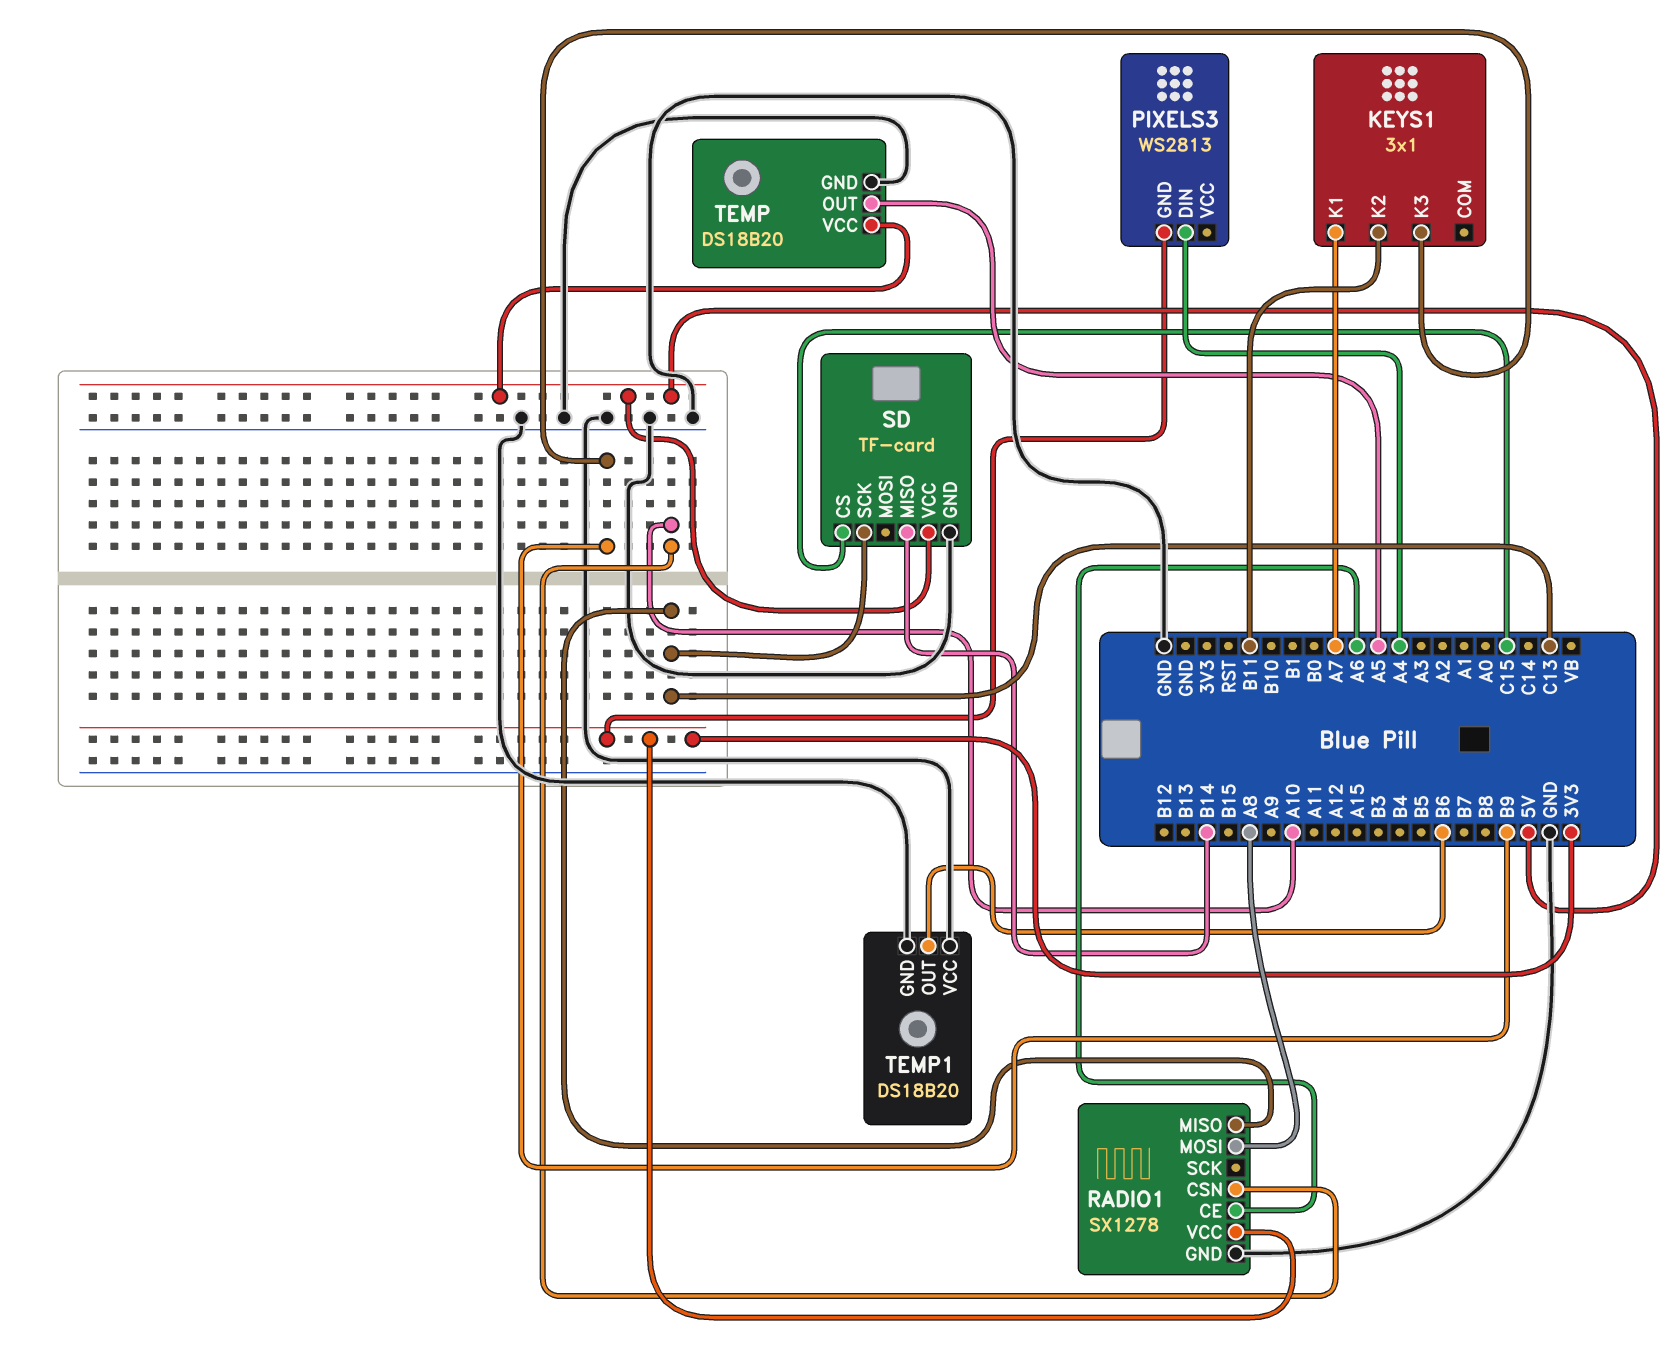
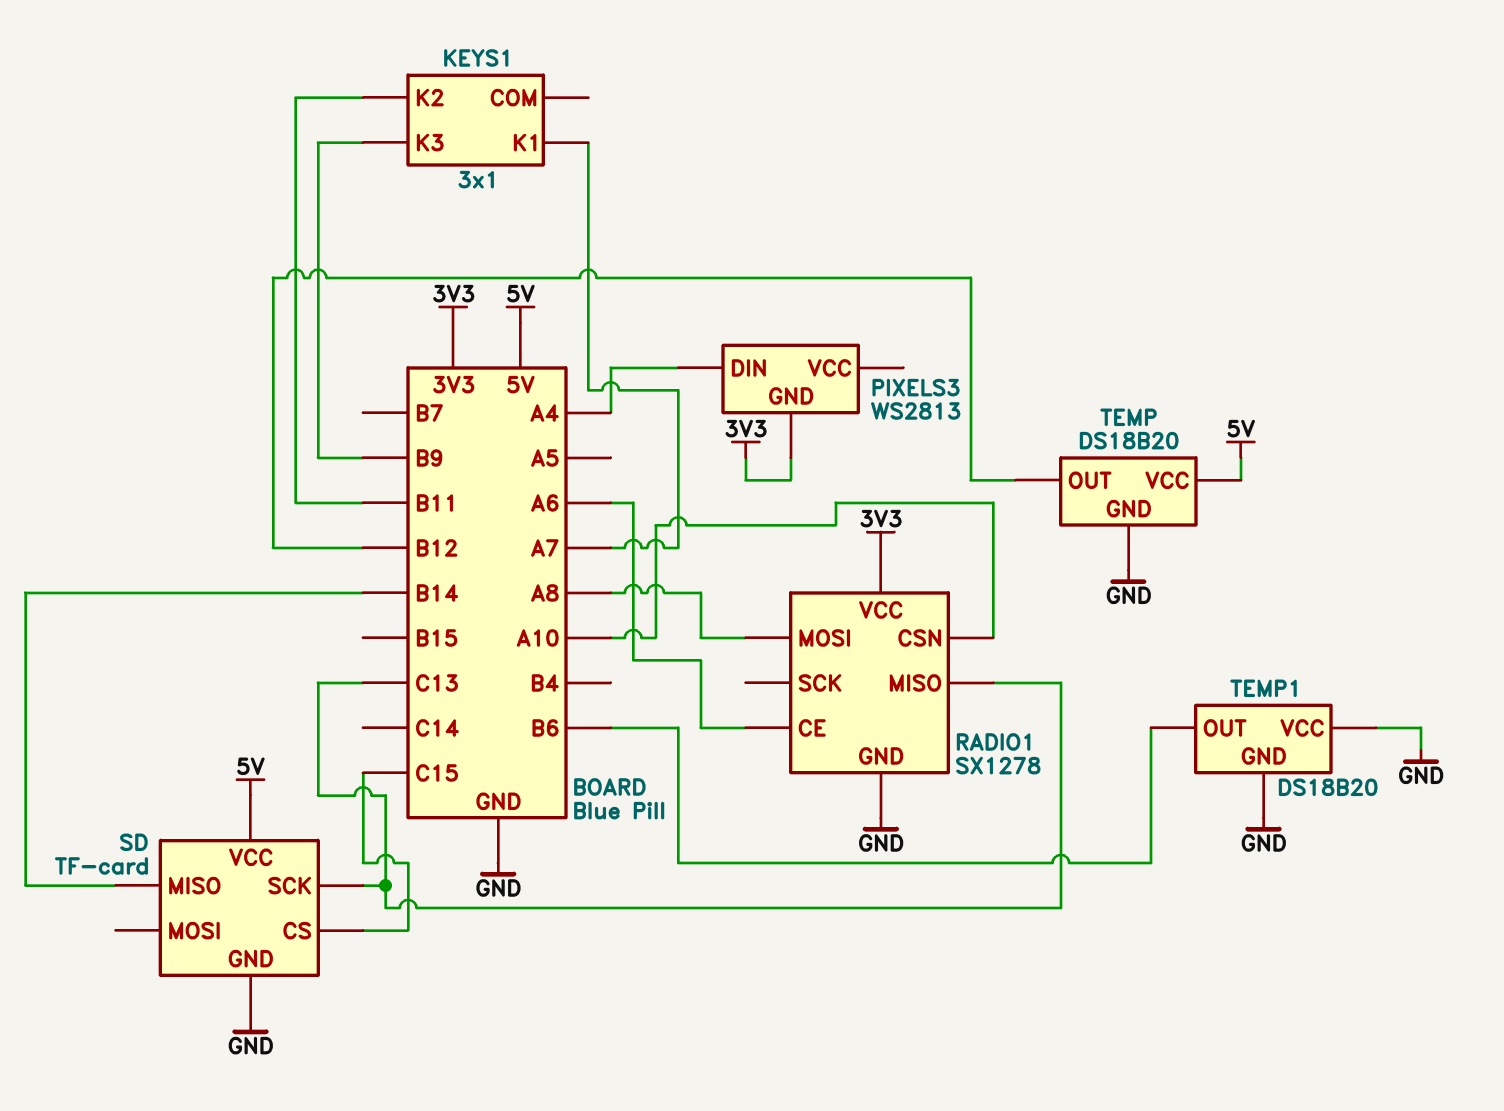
TEMP pin OUT: A5 -> B12

